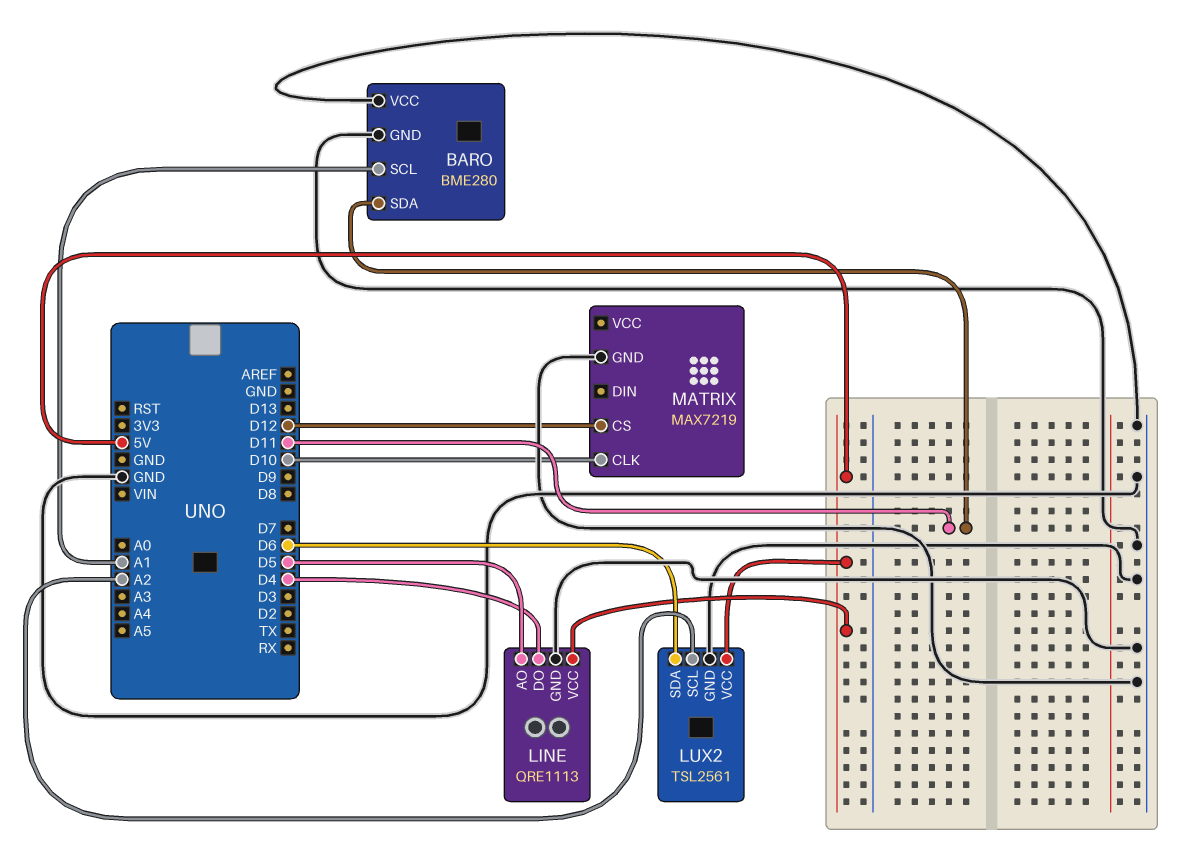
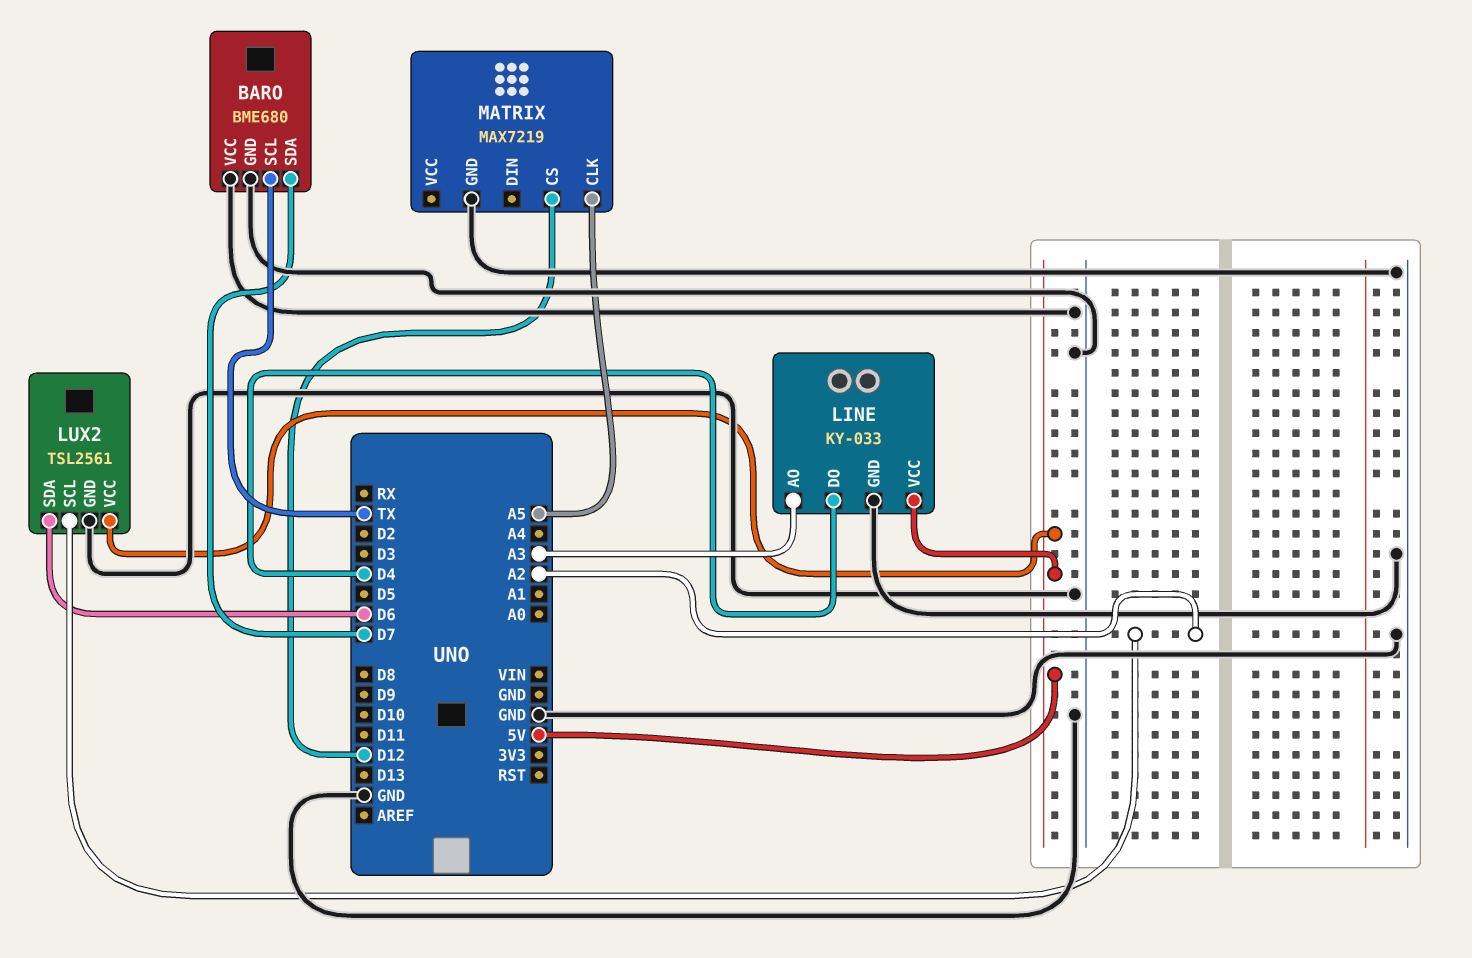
BARO: BME280 -> BME680
BARO pin SCL: A1 -> TX
BARO pin SDA: D11 -> D7
LINE: QRE1113 -> KY-033
LINE pin AO: D5 -> A3
MATRIX pin CLK: D10 -> A5

